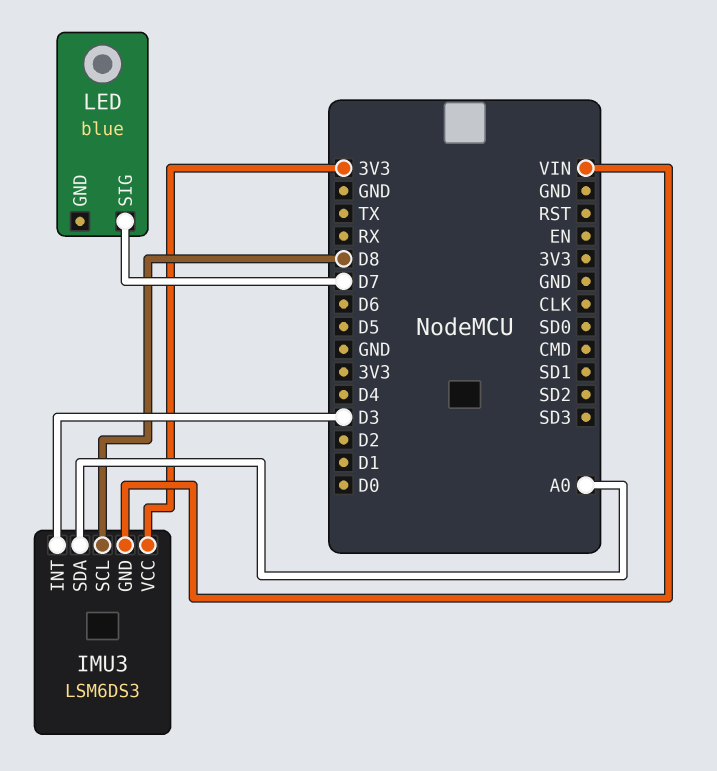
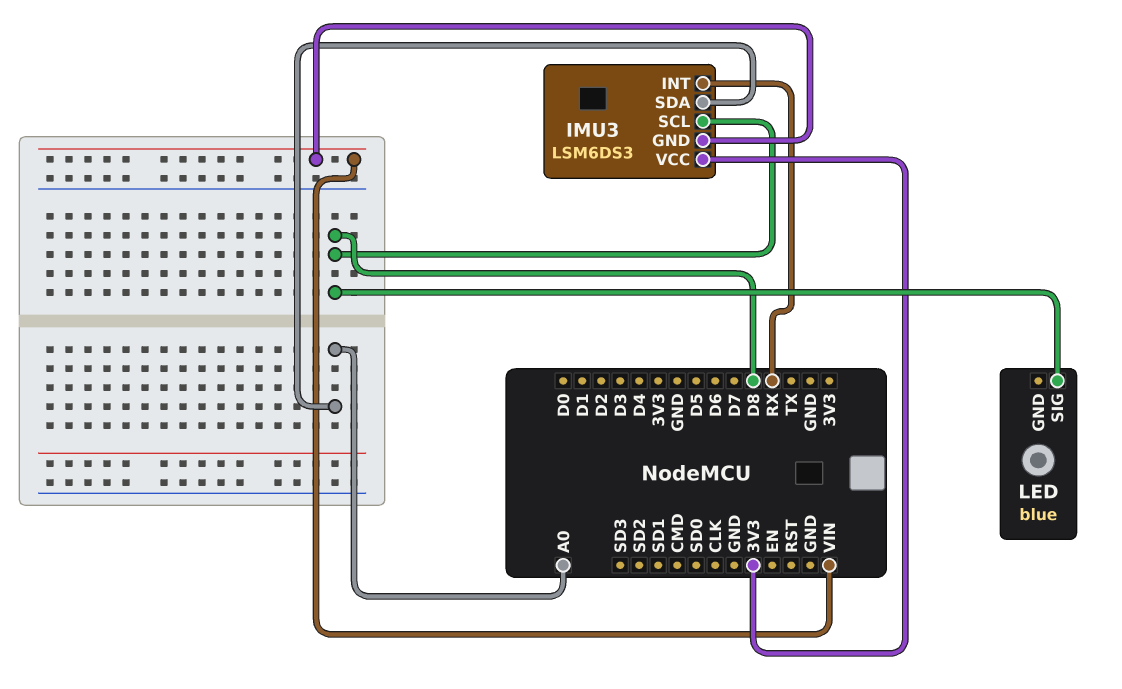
IMU3 pin INT: D3 -> RX
LED pin SIG: D7 -> D8

